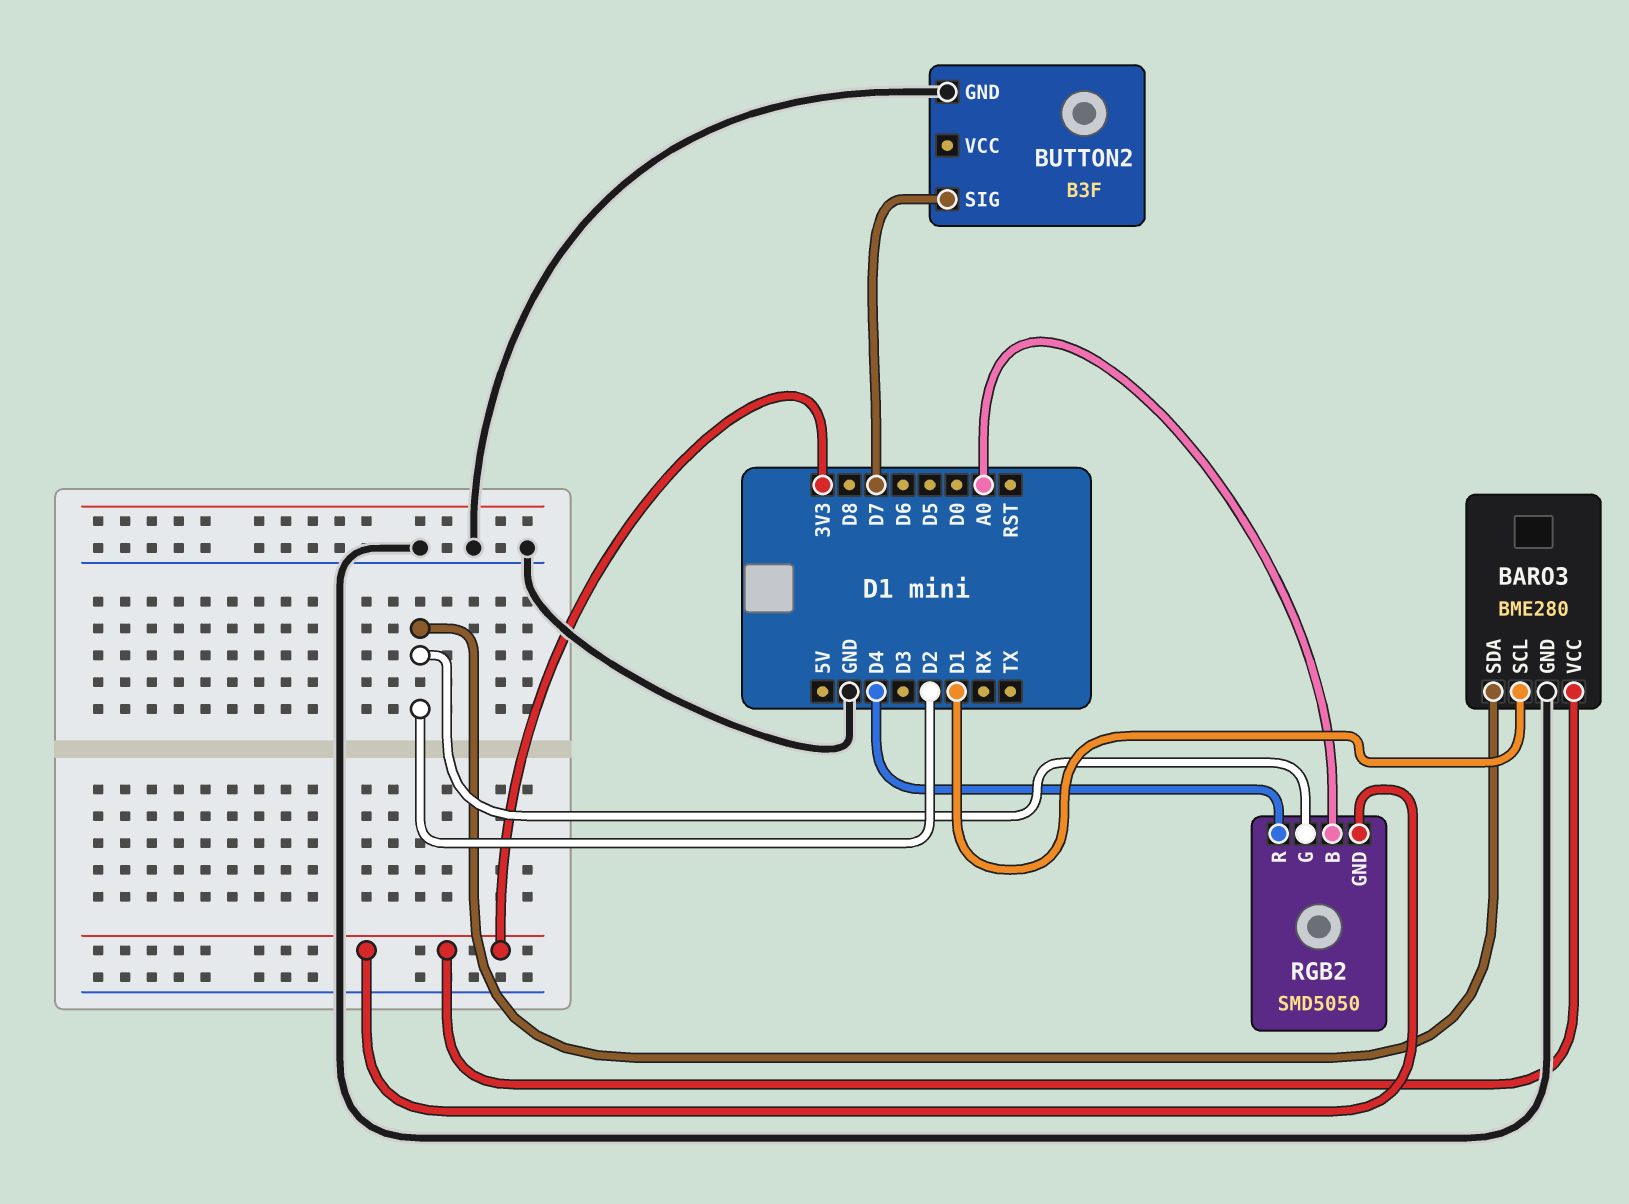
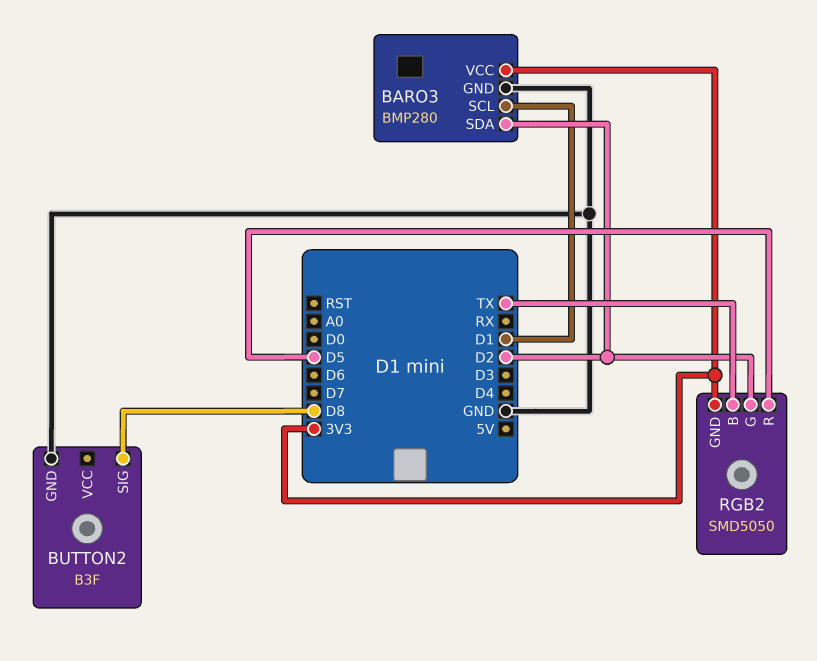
BARO3: BME280 -> BMP280
BUTTON2 pin SIG: D7 -> D8
RGB2 pin B: A0 -> TX
RGB2 pin R: D4 -> D5

